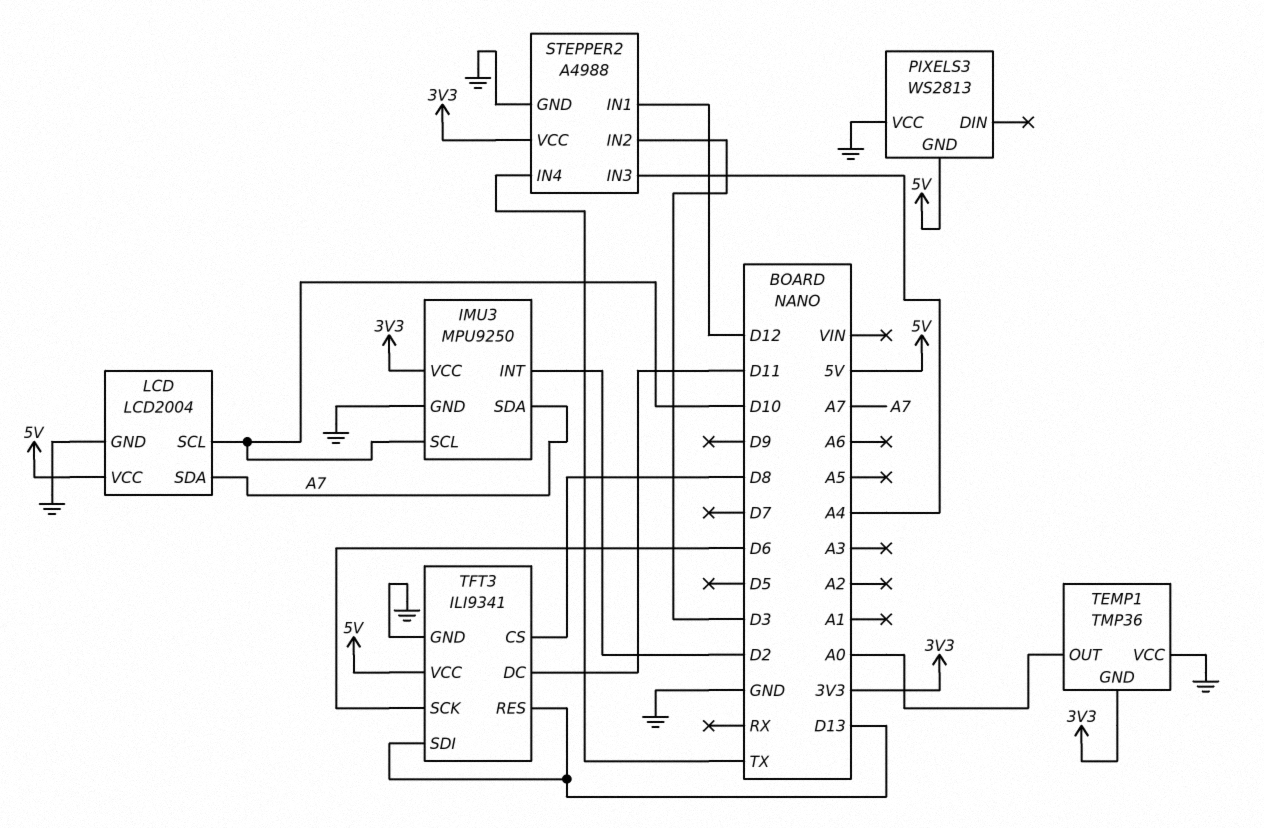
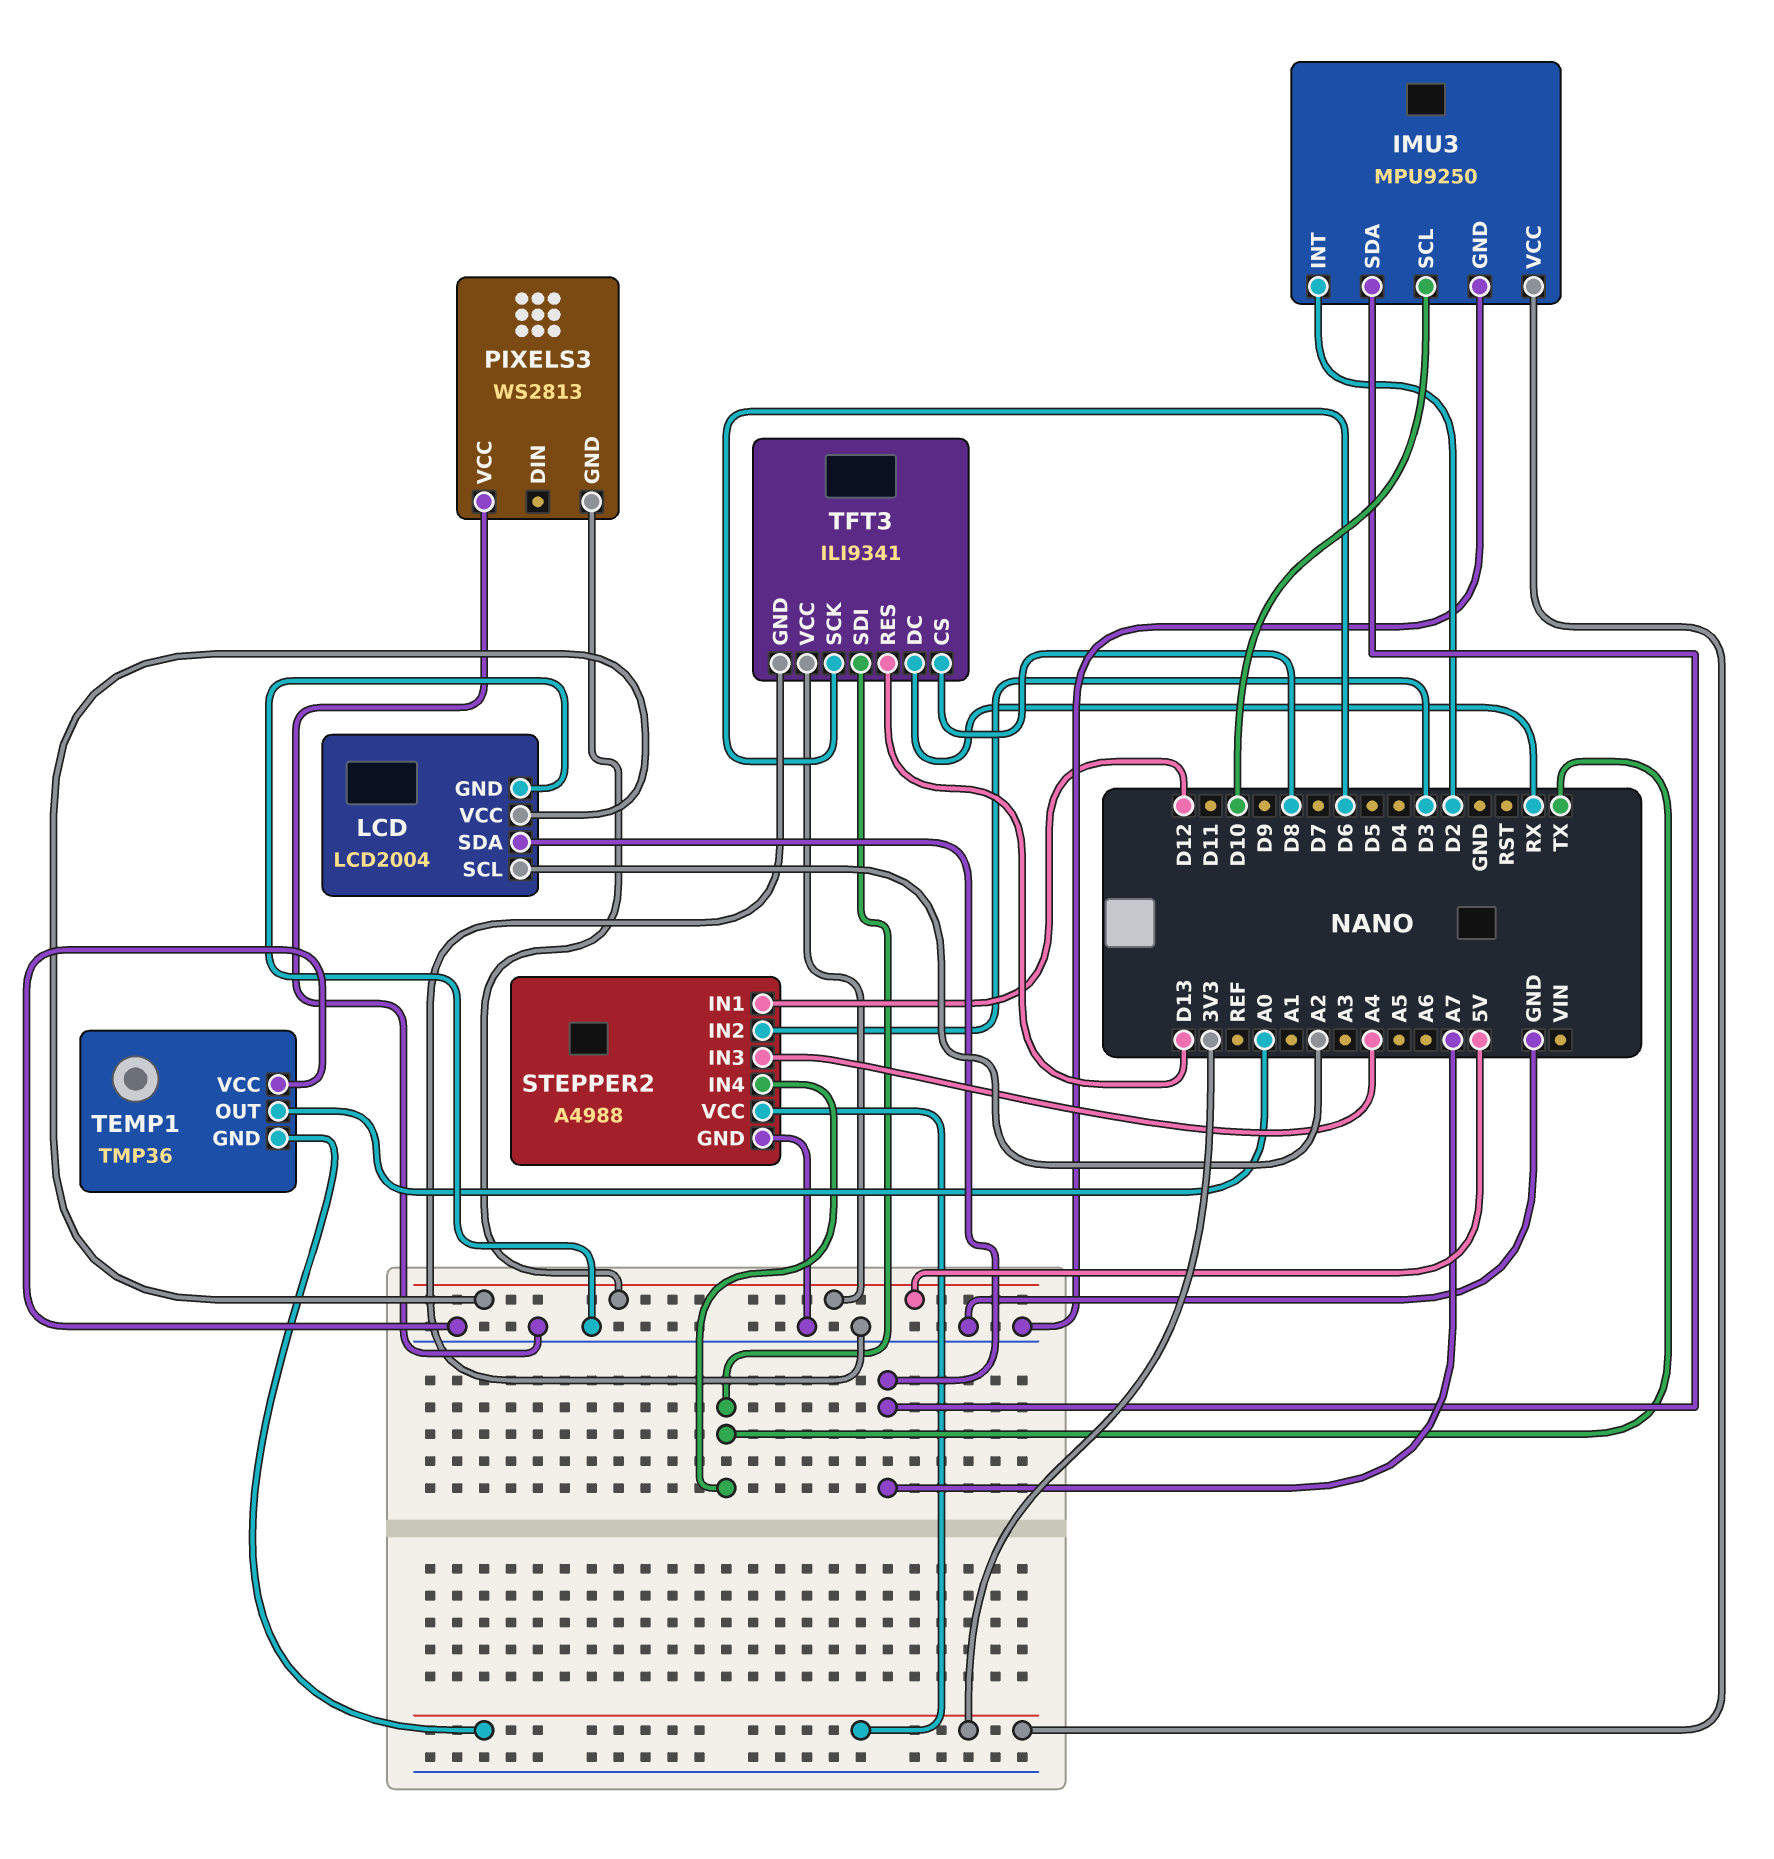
LCD pin SCL: D10 -> A2
TFT3 pin DC: D11 -> RX
TFT3 pin SDI: D13 -> TX

